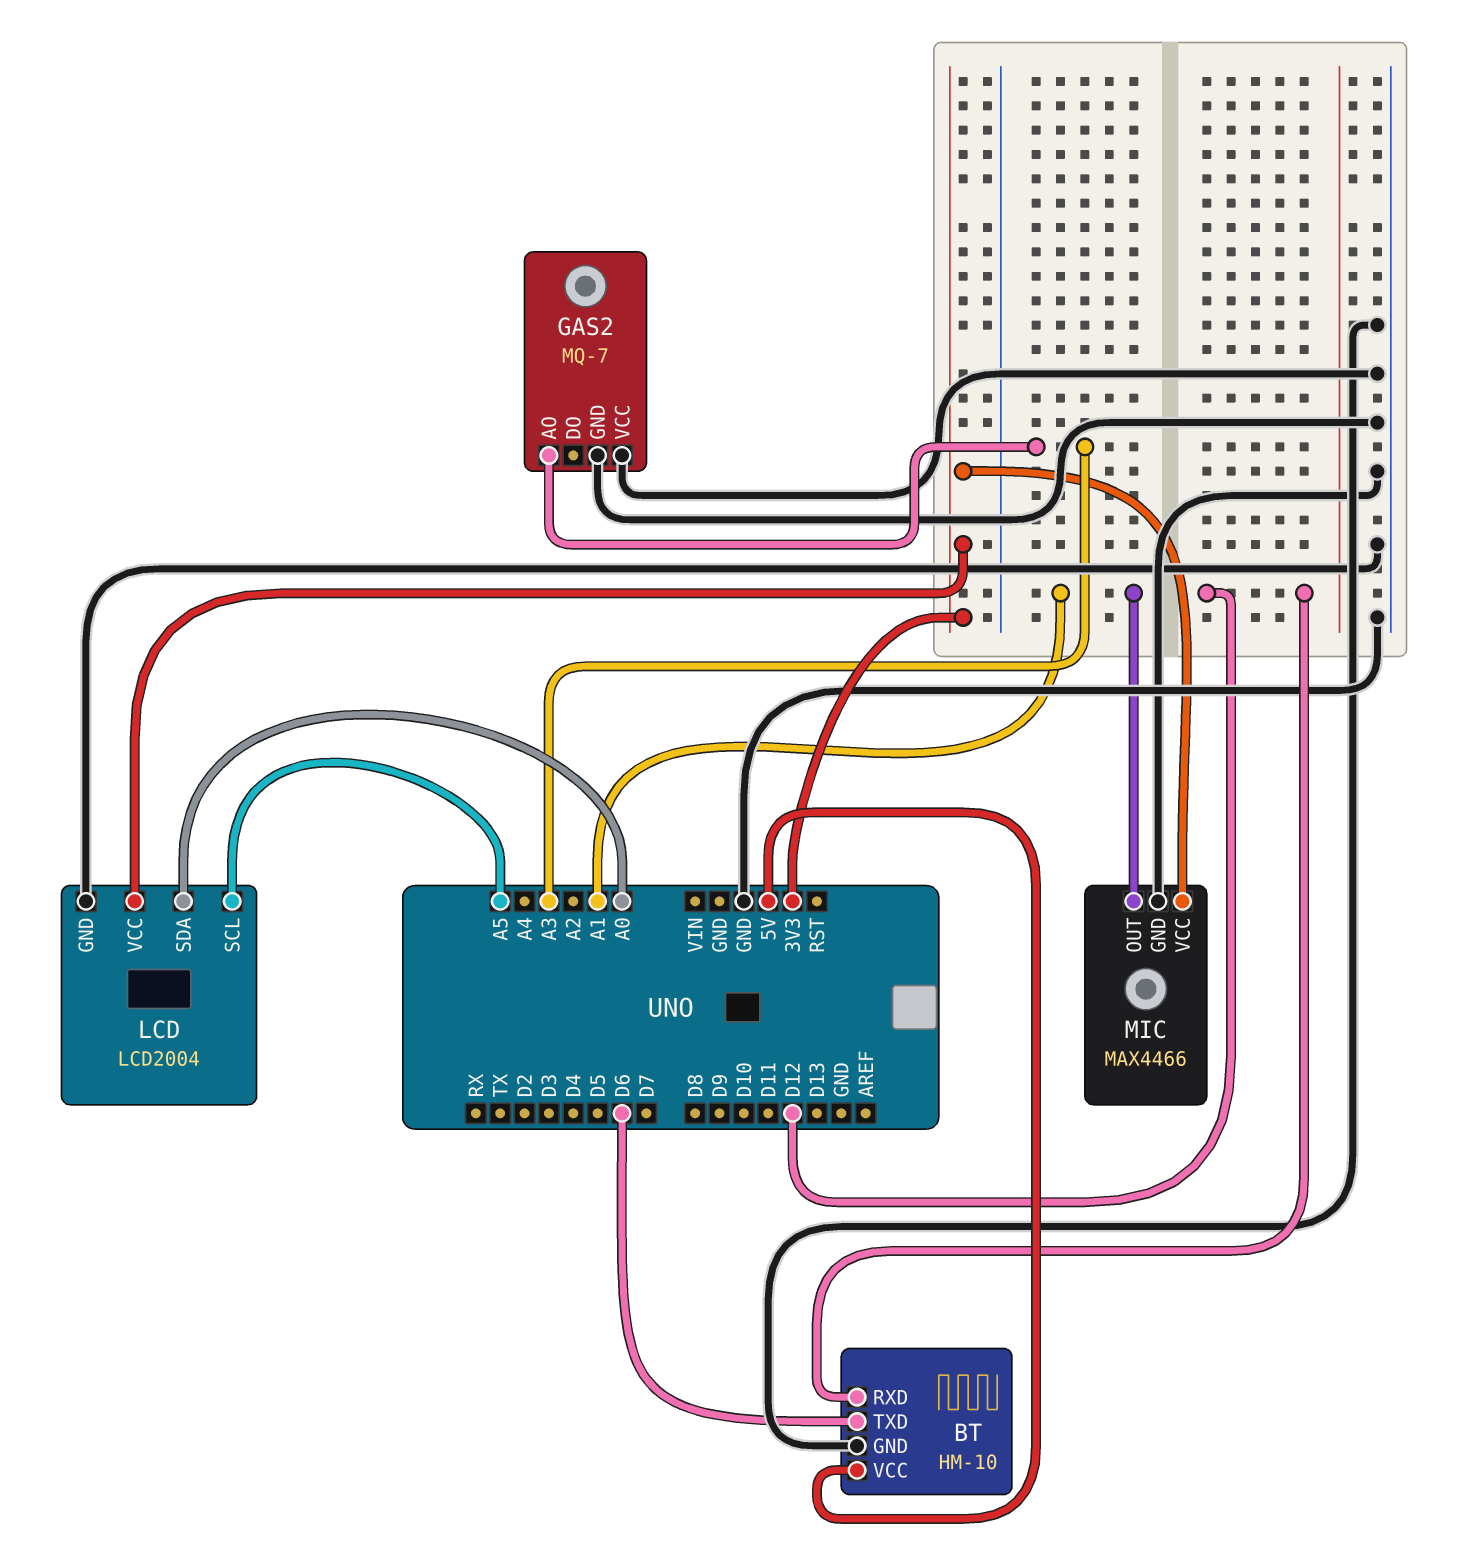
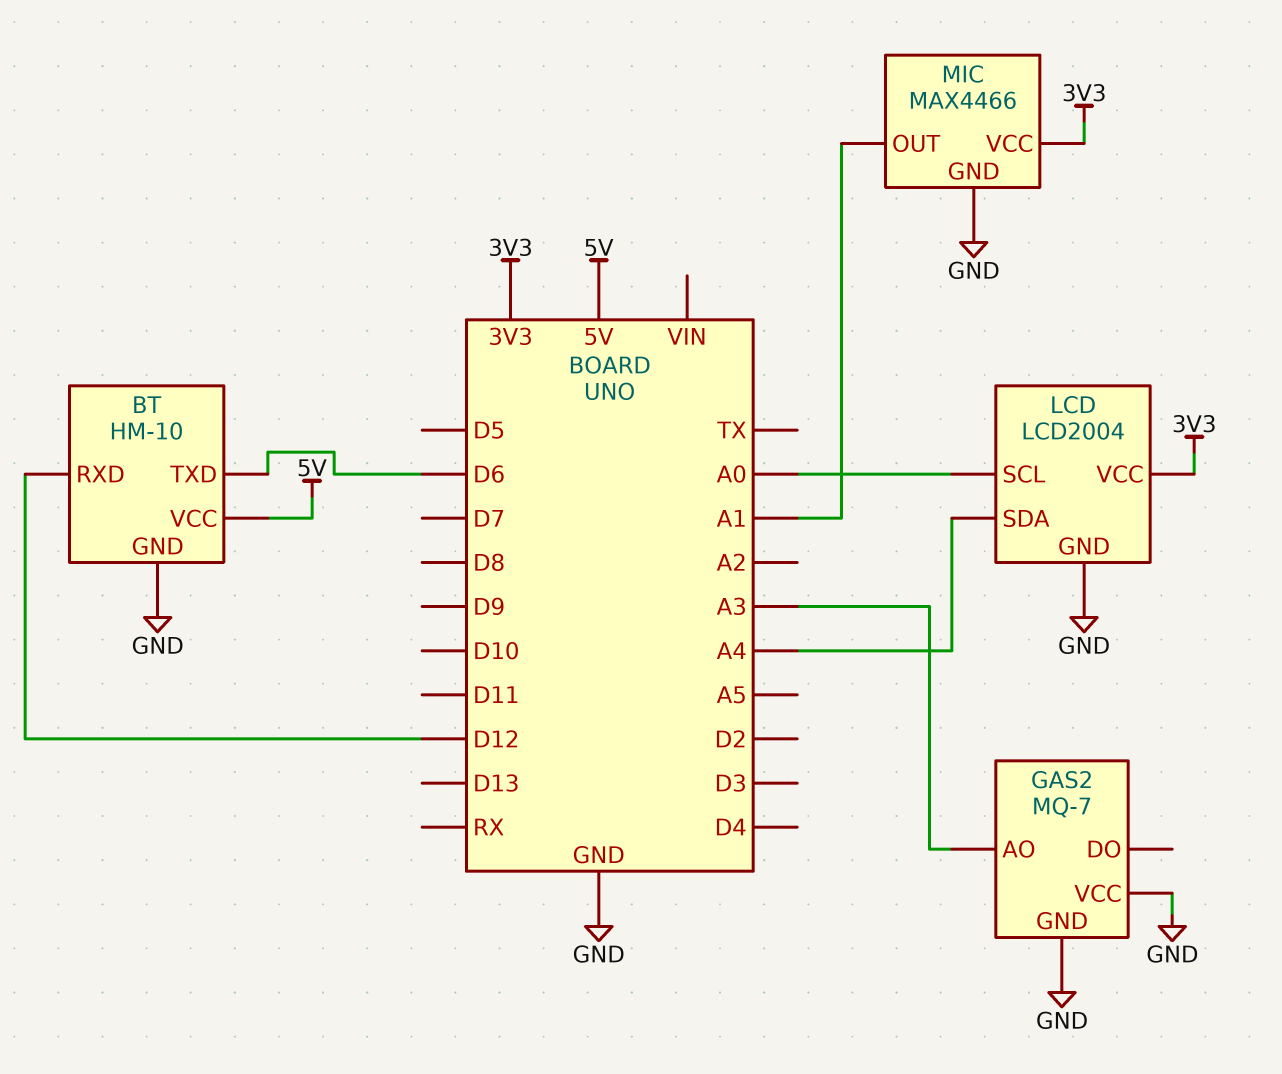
LCD pin SCL: A5 -> A0
LCD pin SDA: A0 -> A4

